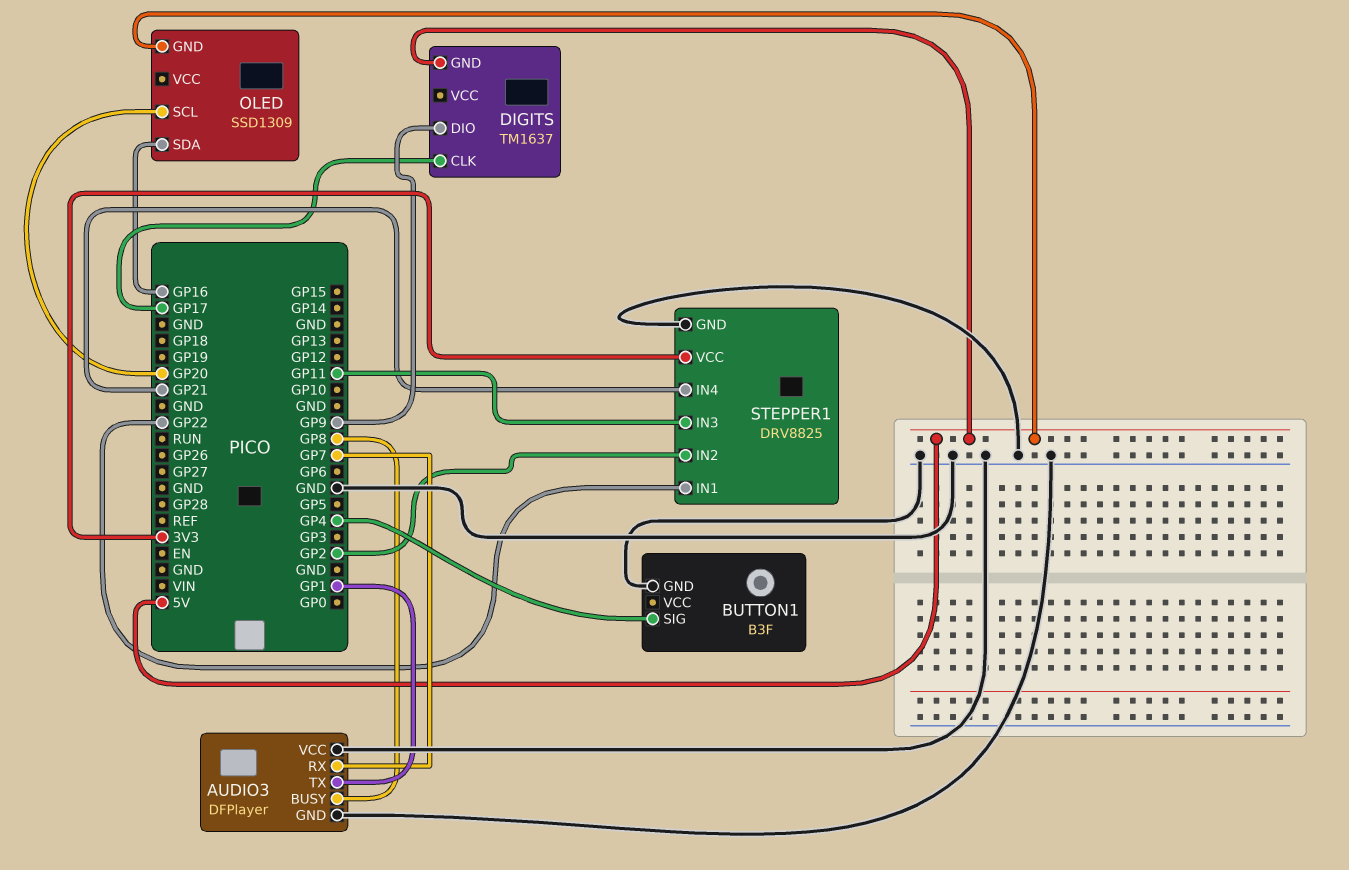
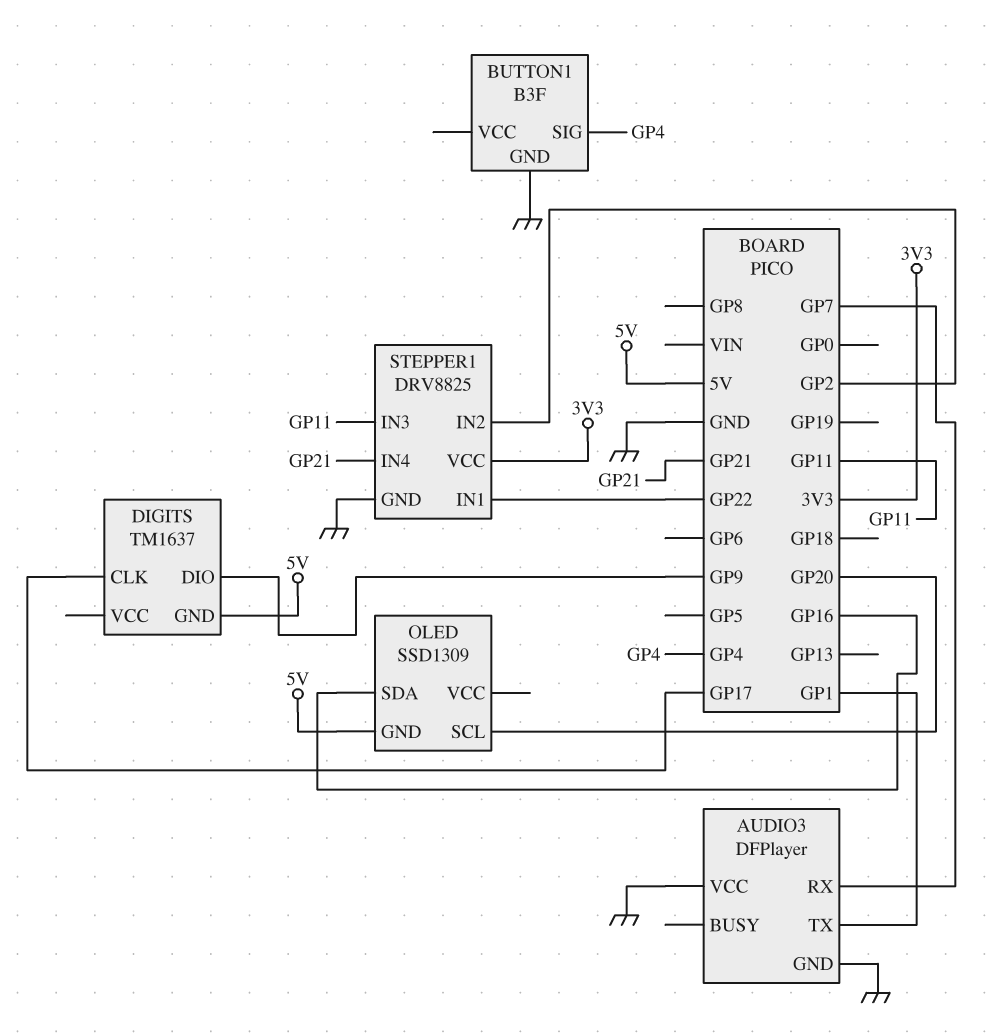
AUDIO3 pin BUSY: GP8 -> none

